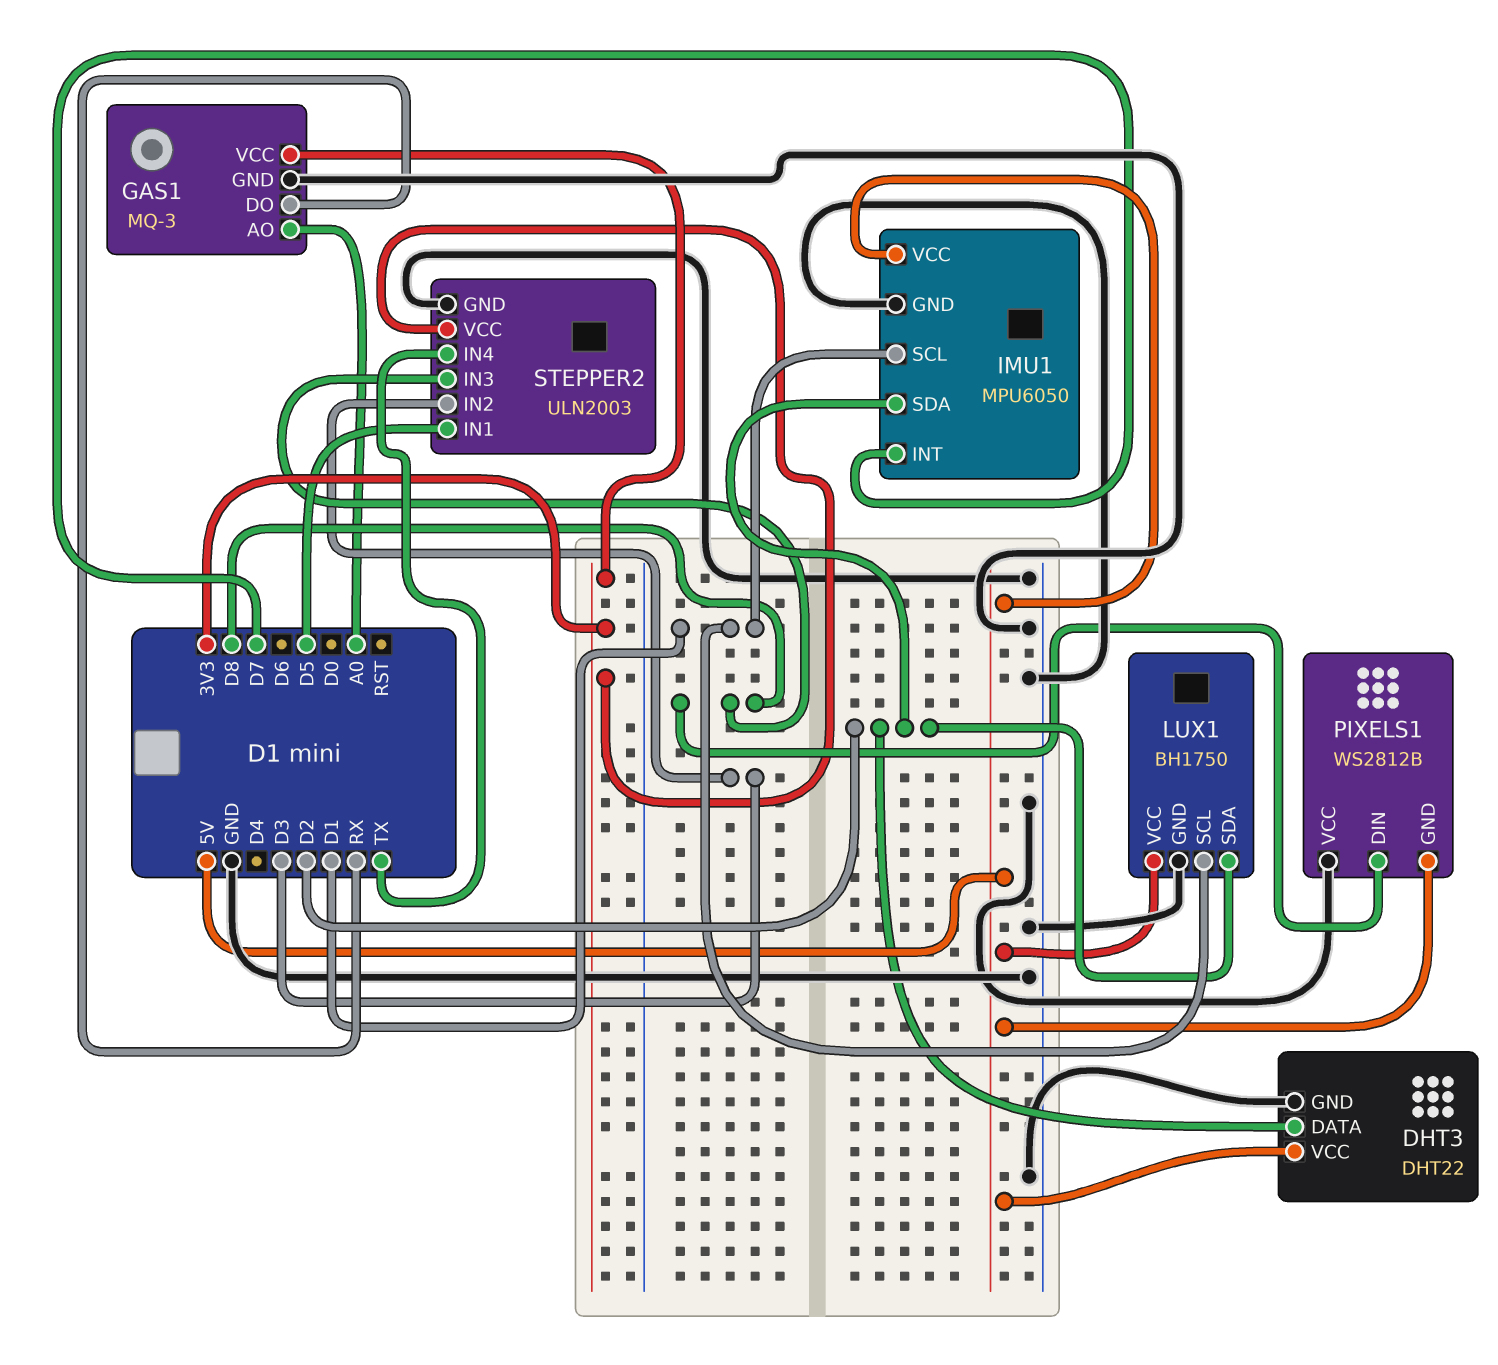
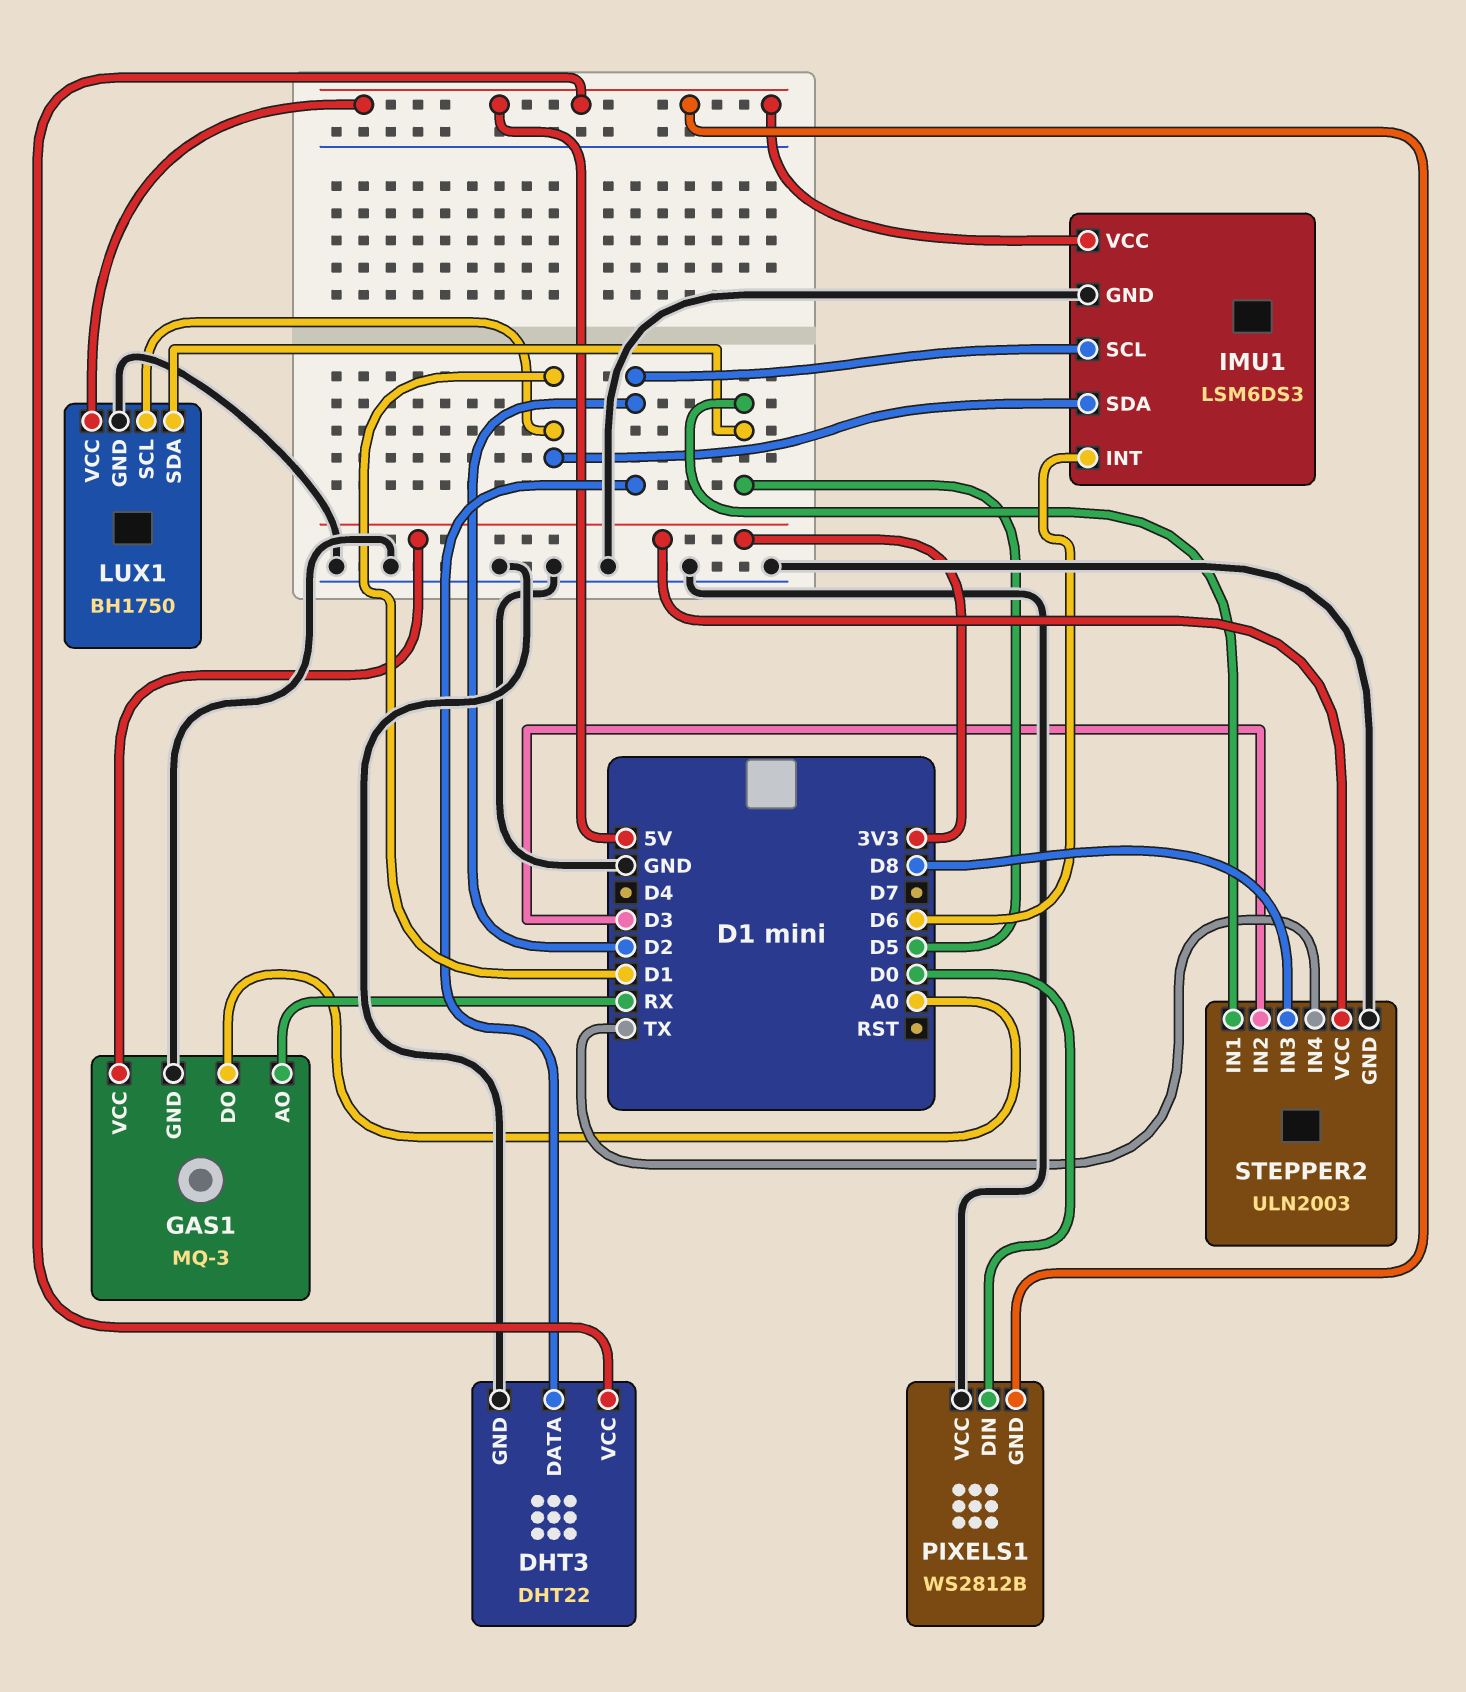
GAS1 pin AO: A0 -> RX
GAS1 pin DO: RX -> A0
IMU1: MPU6050 -> LSM6DS3
IMU1 pin INT: D7 -> D6
IMU1 pin SCL: D1 -> D2
IMU1 pin SDA: D2 -> D1
LUX1 pin SDA: D2 -> D5
PIXELS1 pin DIN: D8 -> D0

